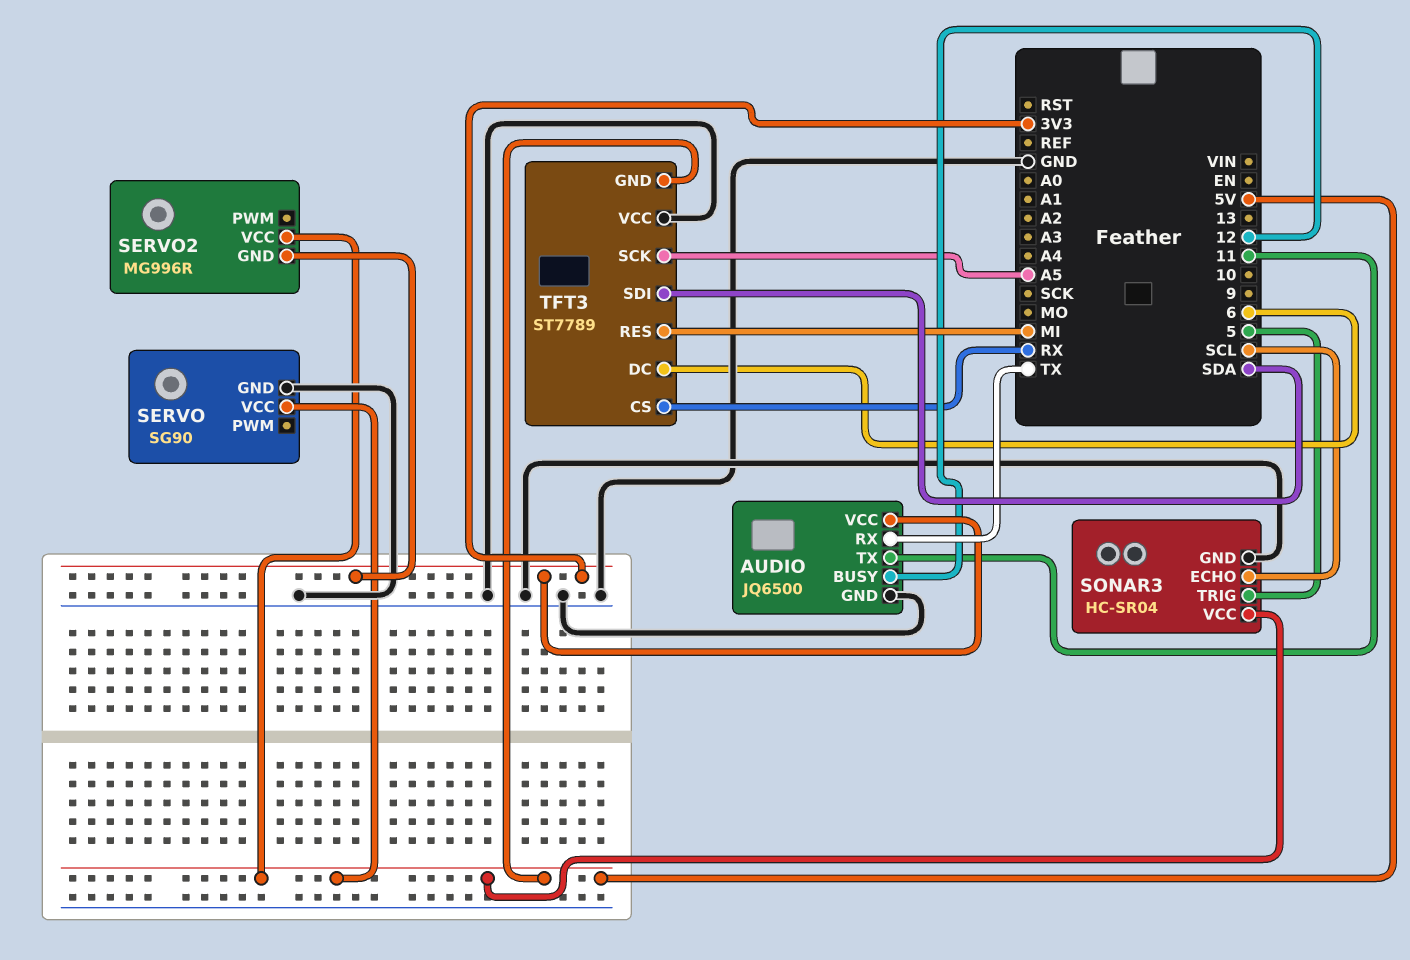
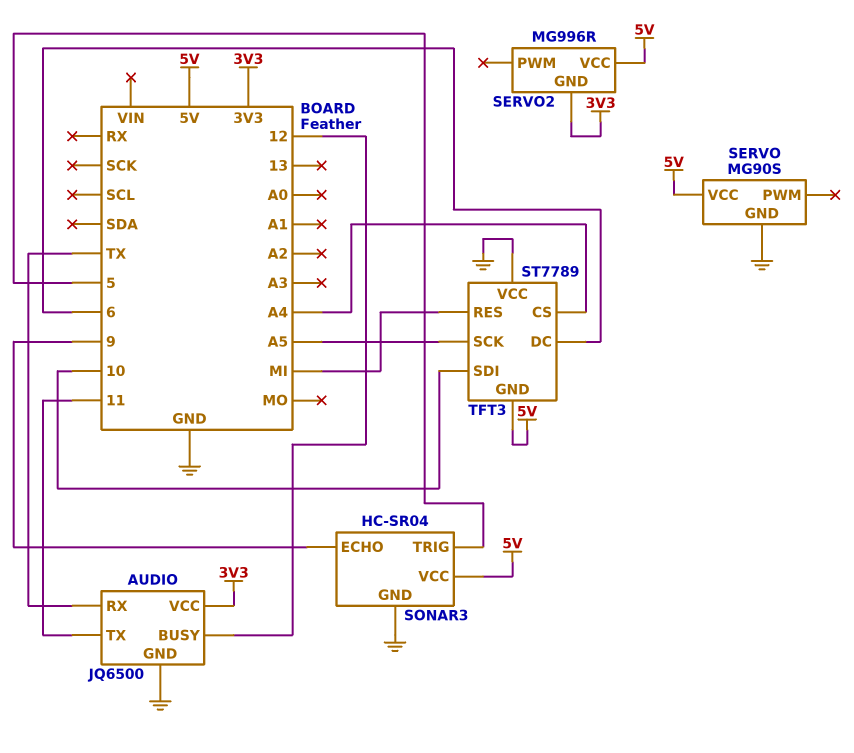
SERVO: SG90 -> MG90S
SONAR3 pin ECHO: SCL -> 9
TFT3 pin CS: RX -> A4
TFT3 pin SDI: SDA -> 10

